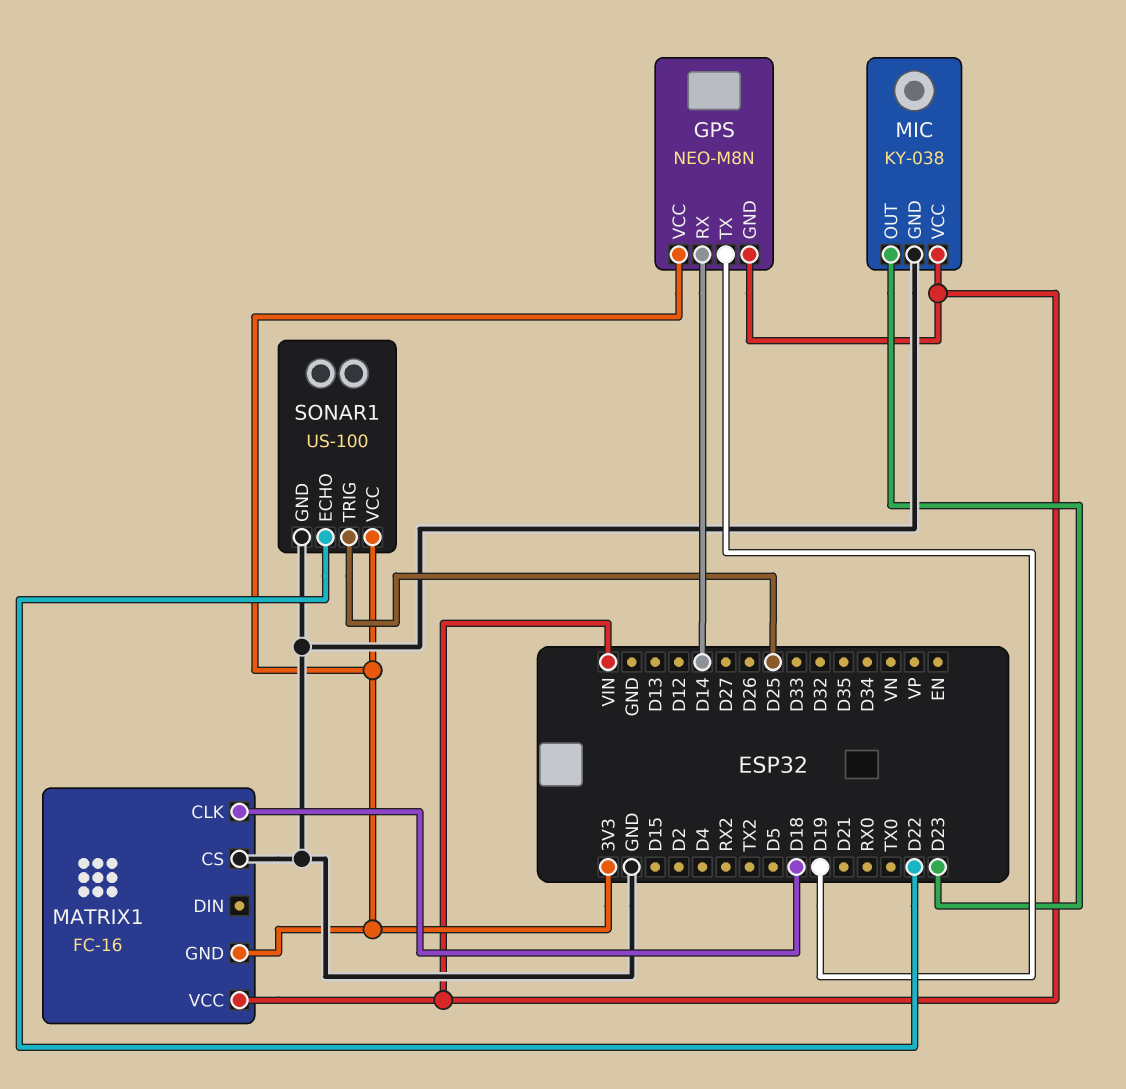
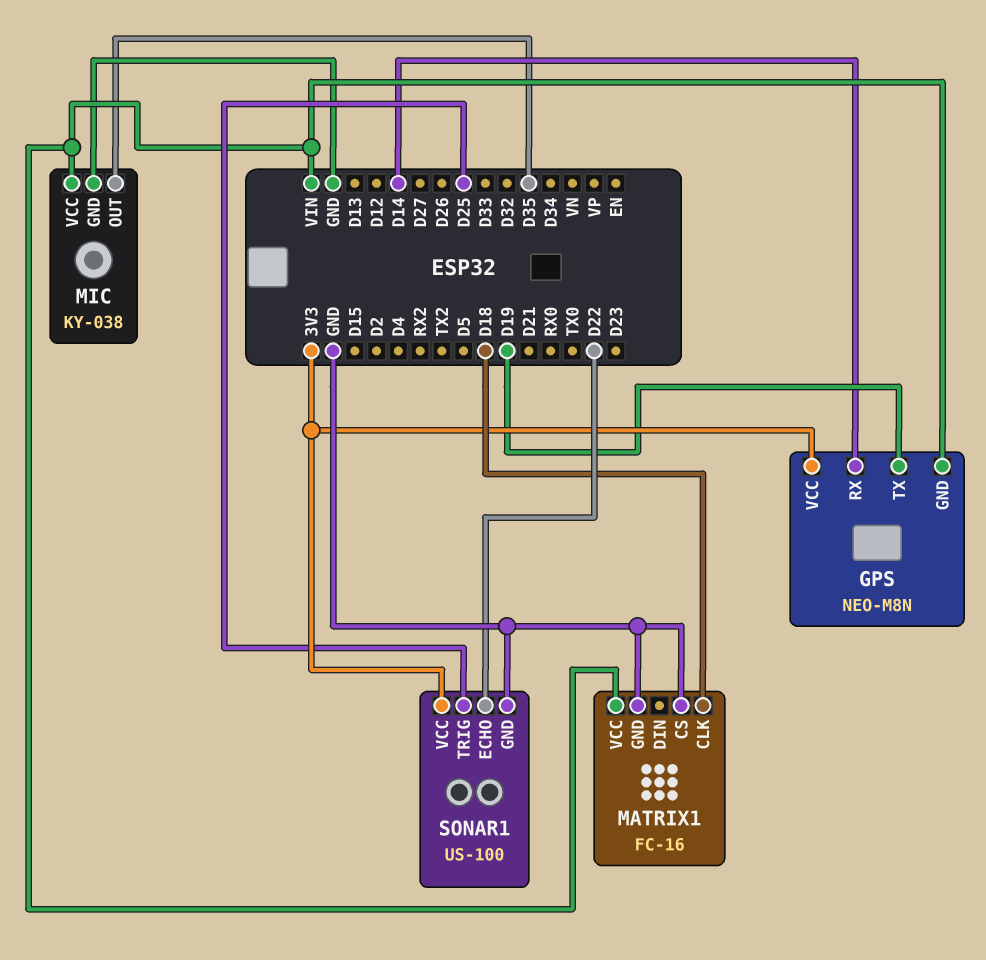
MATRIX1 pin GND: 3V3 -> GND
MIC pin OUT: D23 -> D35

